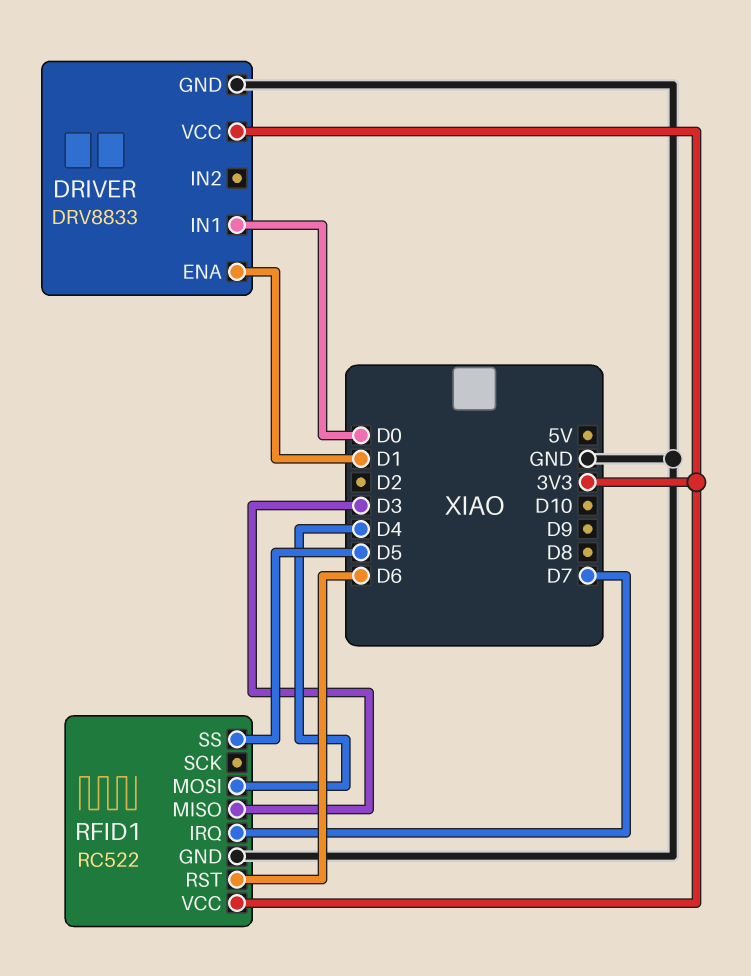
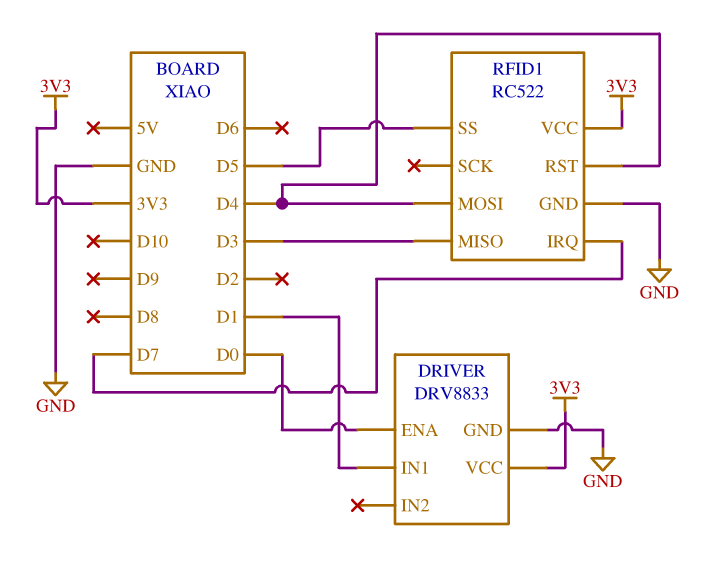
DRIVER pin ENA: D1 -> D0
DRIVER pin IN1: D0 -> D1
RFID1 pin RST: D6 -> D4

